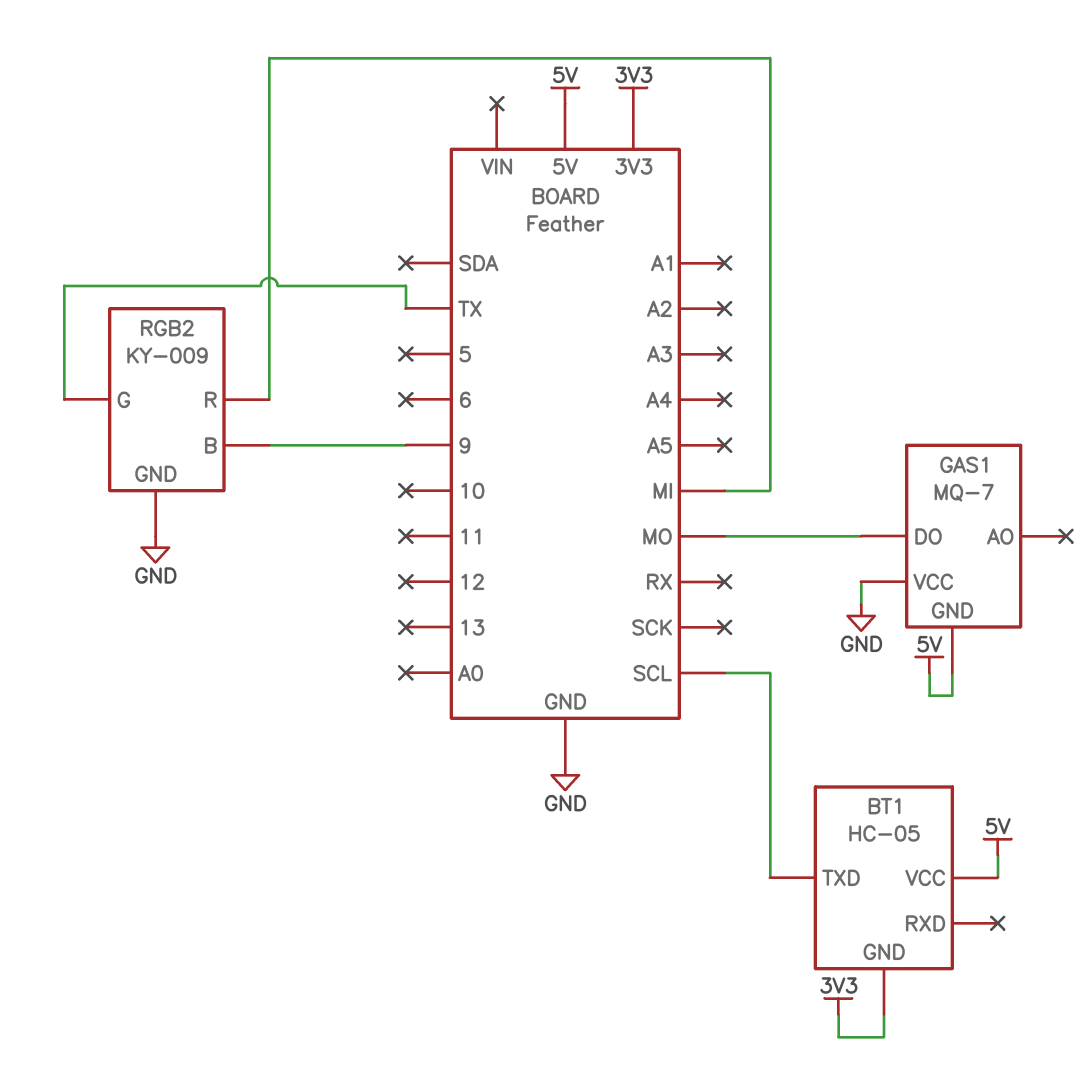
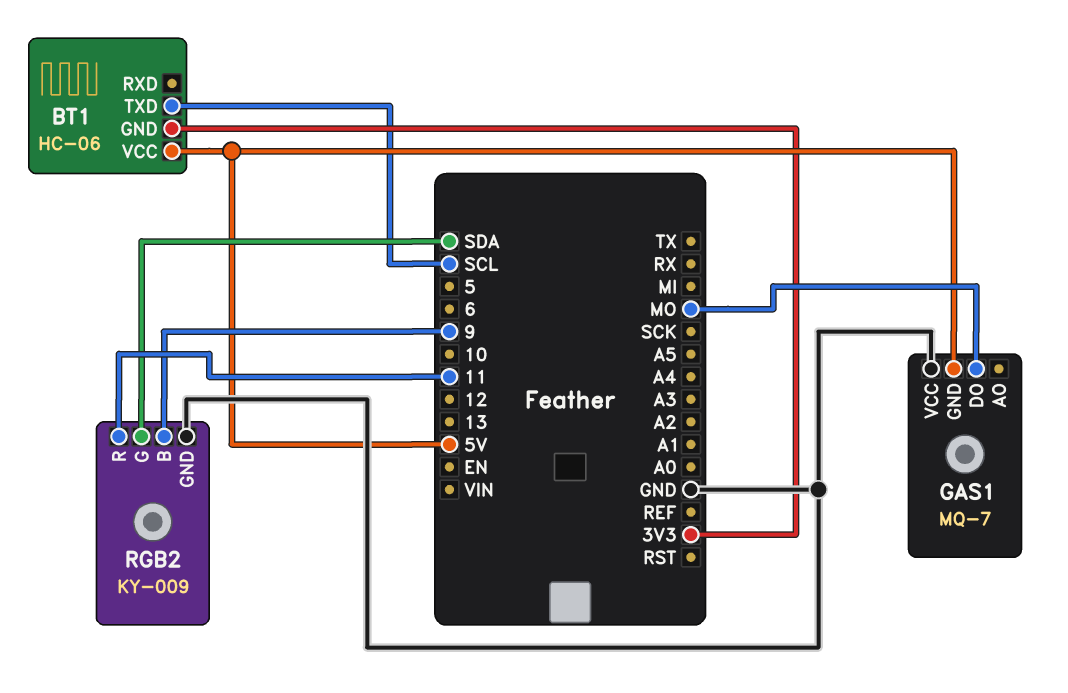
BT1: HC-05 -> HC-06
RGB2 pin G: TX -> SDA
RGB2 pin R: MI -> 11

